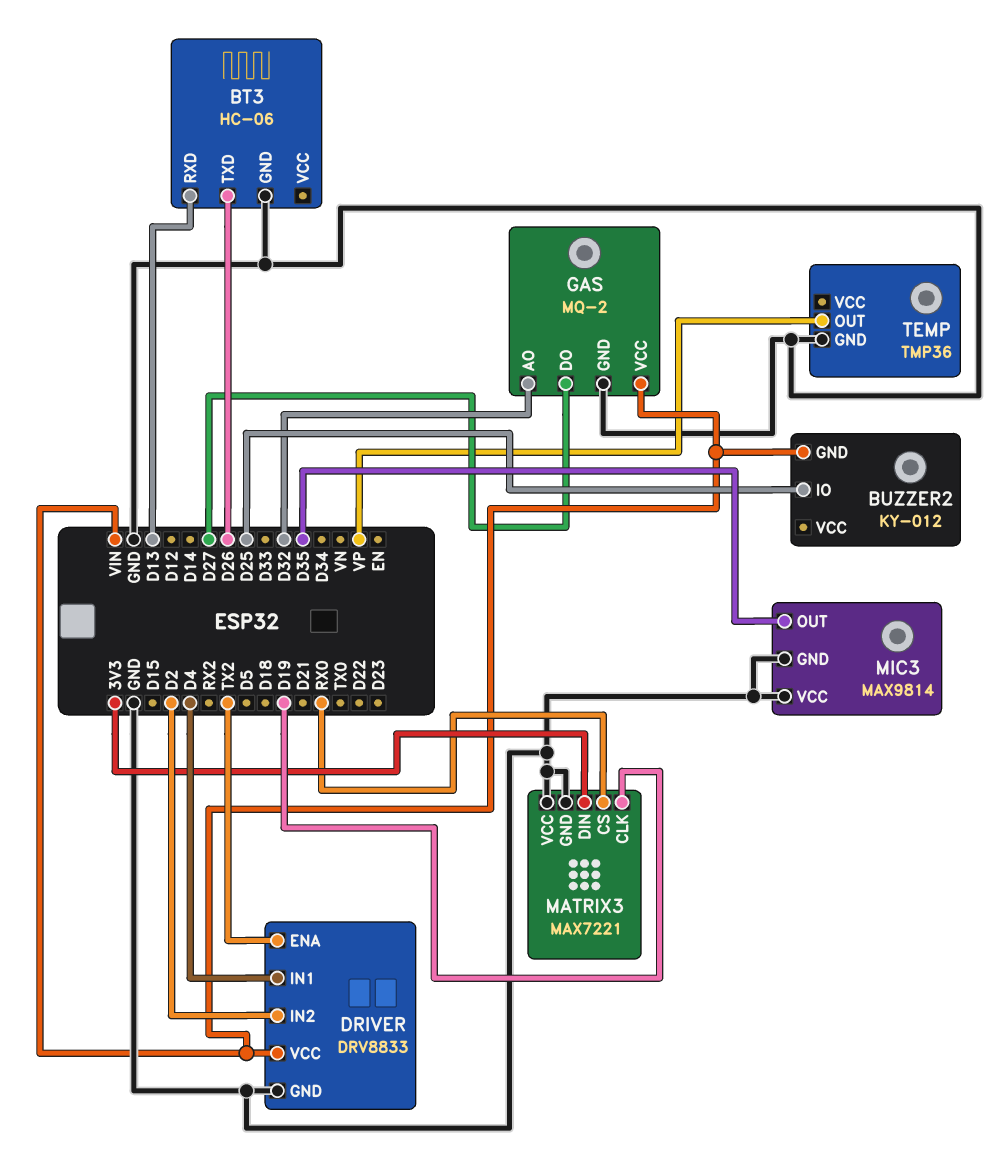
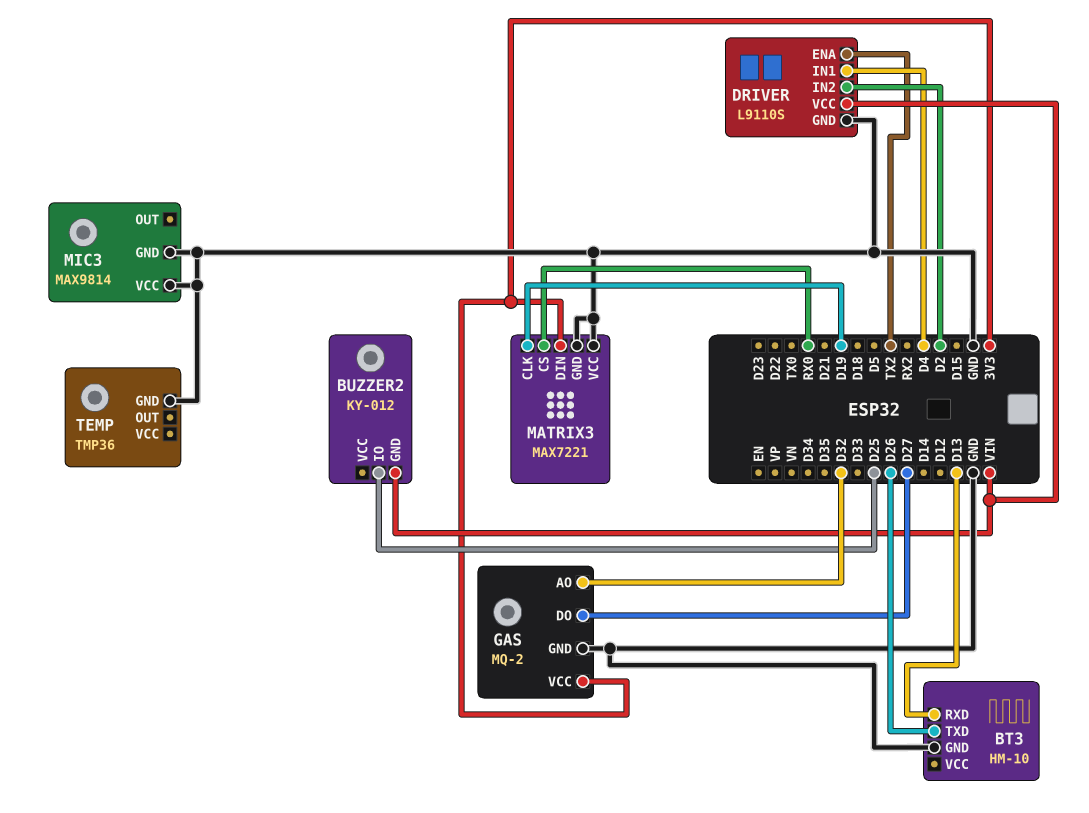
BT3: HC-06 -> HM-10
DRIVER: DRV8833 -> L9110S
GAS pin VCC: VIN -> 3V3
MIC3 pin OUT: D35 -> none
TEMP pin OUT: VP -> none

